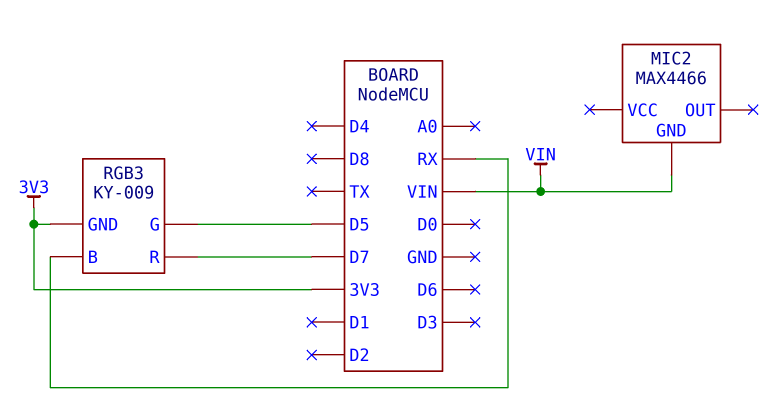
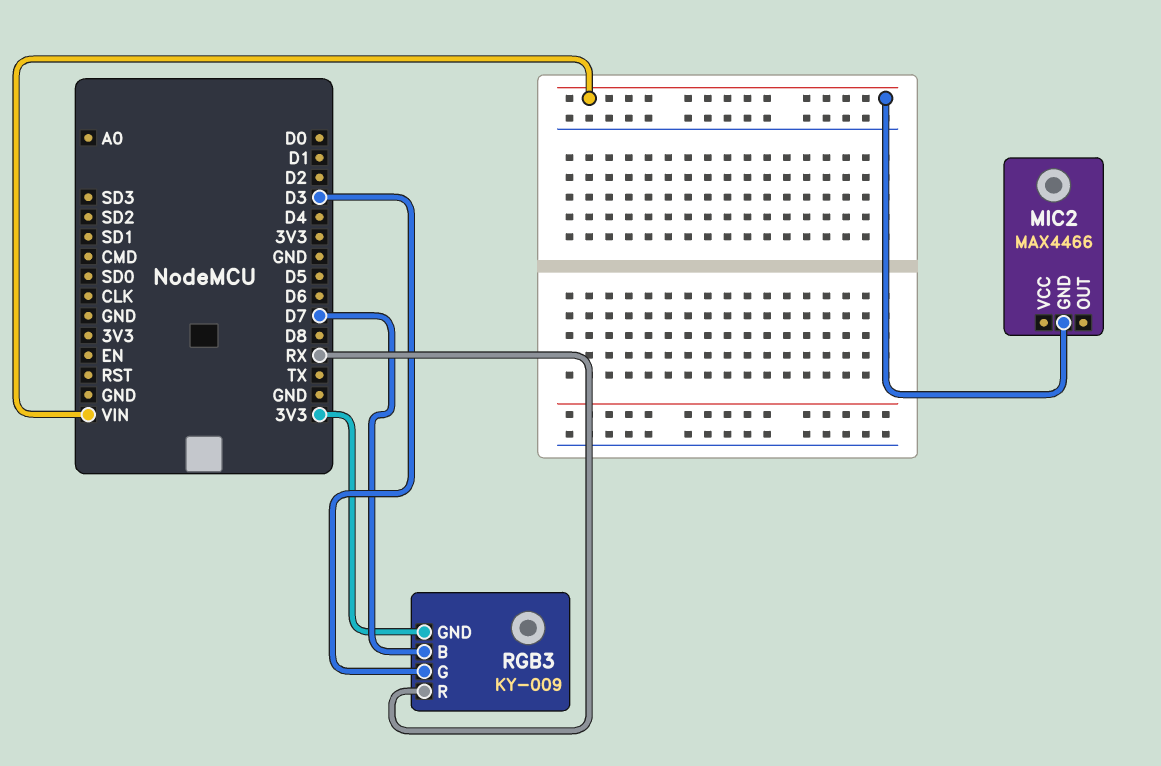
RGB3 pin B: RX -> D7
RGB3 pin G: D5 -> D3
RGB3 pin R: D7 -> RX

